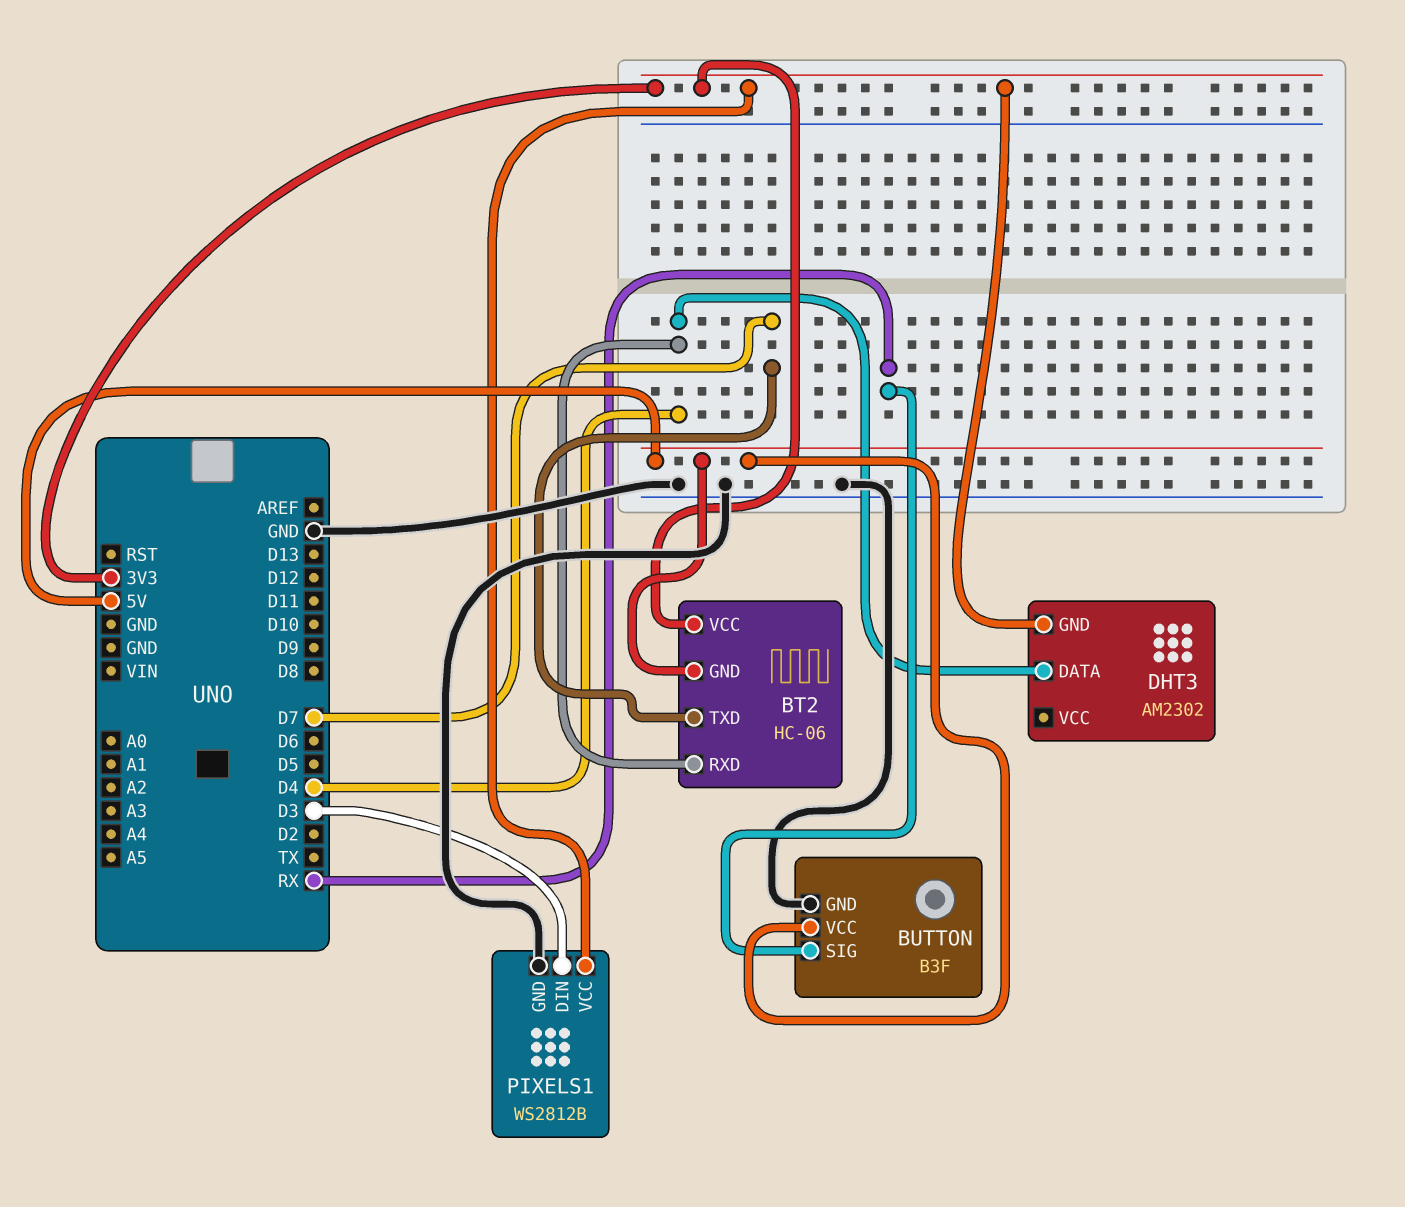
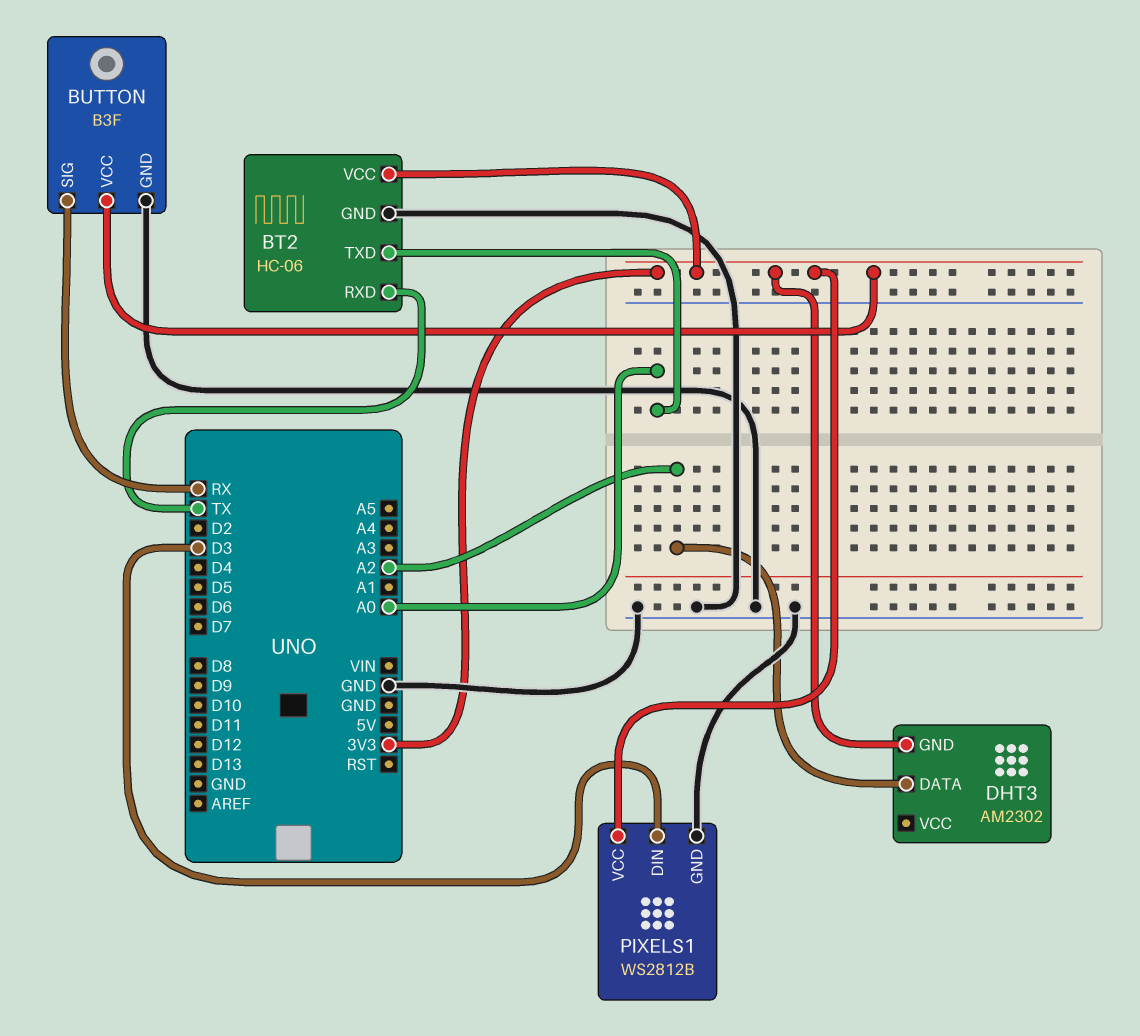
BT2 pin GND: 5V -> GND
BT2 pin RXD: D4 -> TX
BT2 pin TXD: D7 -> A0
BUTTON pin VCC: 5V -> 3V3
DHT3 pin DATA: D4 -> A2

